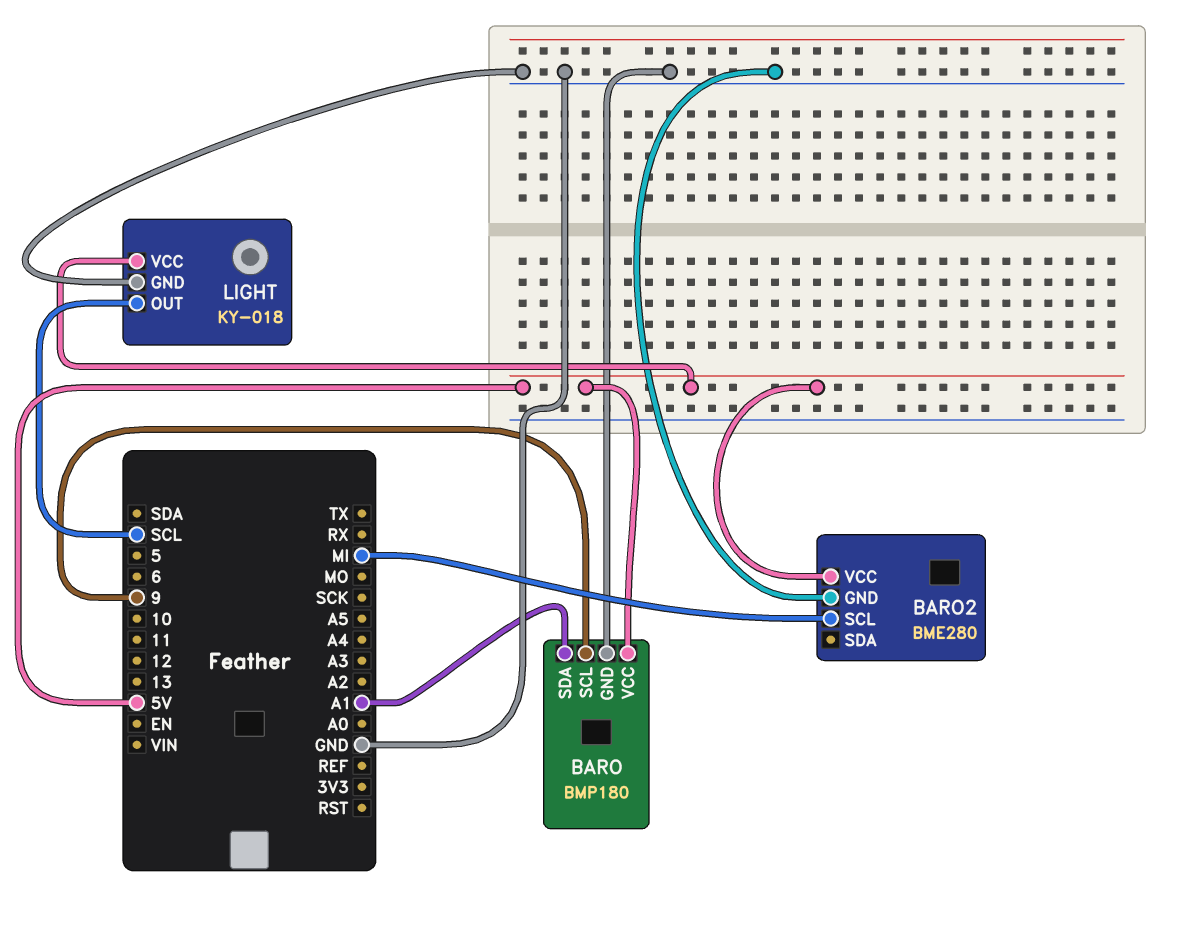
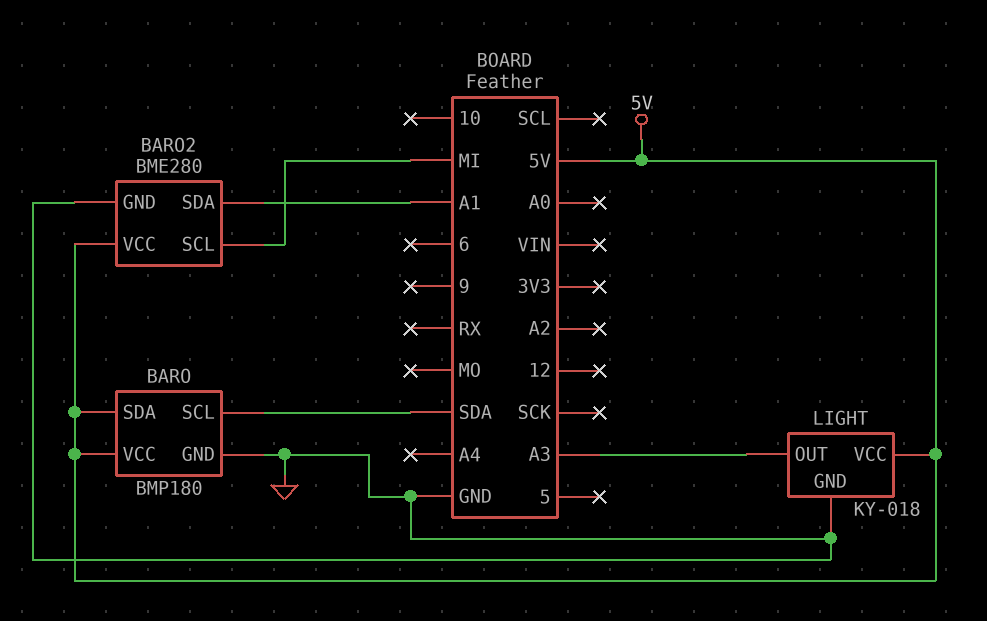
BARO pin SCL: 9 -> SDA
BARO pin SDA: A1 -> 5V
BARO2 pin SDA: none -> A1
LIGHT pin OUT: SCL -> A3

